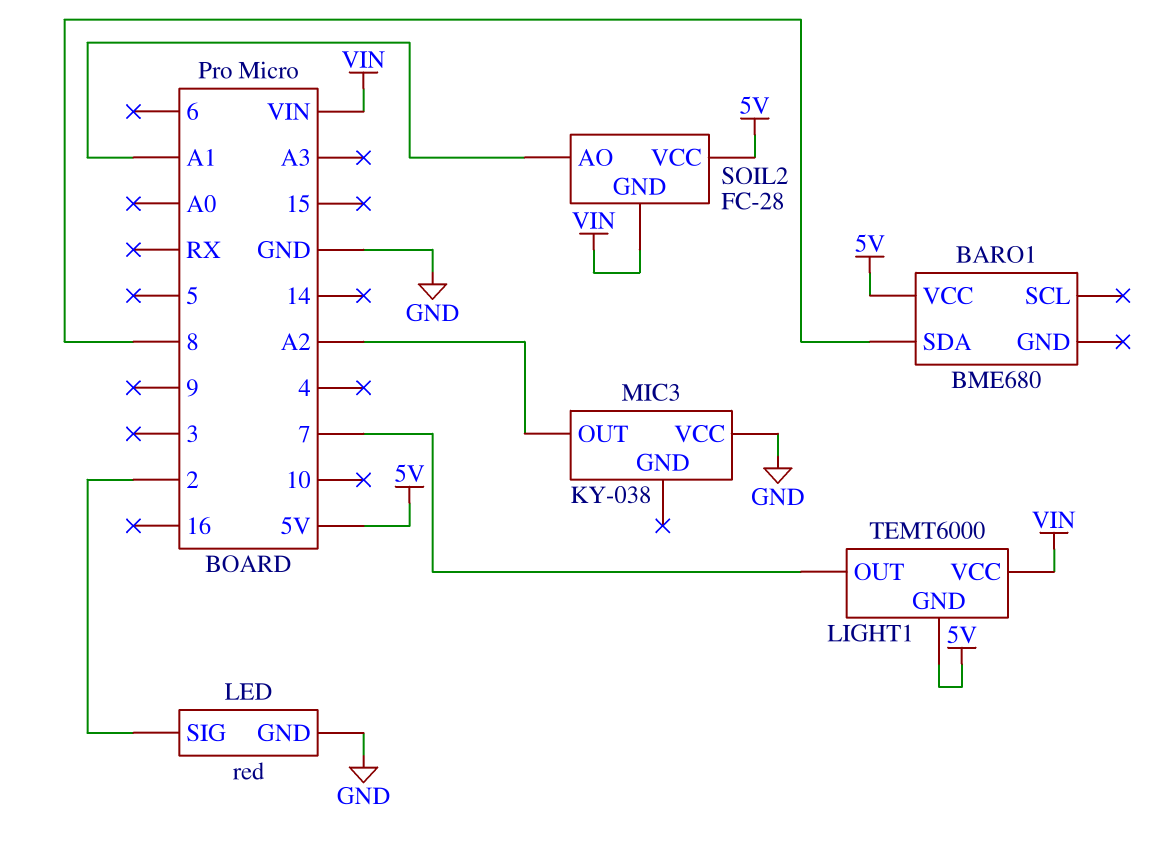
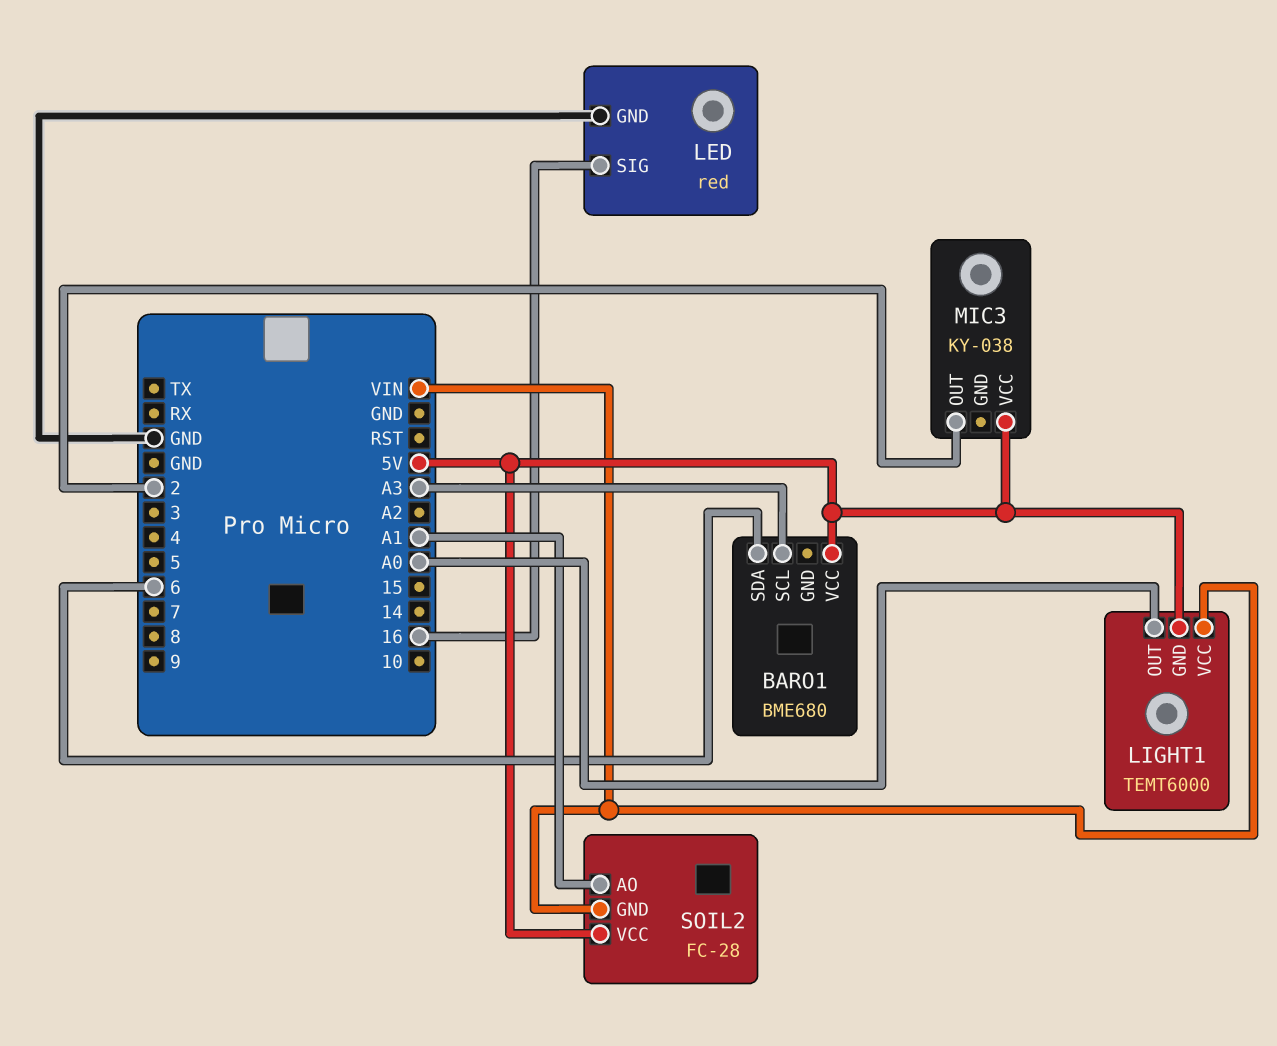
BARO1 pin SCL: none -> A3
BARO1 pin SDA: 8 -> 6
LED pin SIG: 2 -> 16
LIGHT1 pin OUT: 7 -> A0
MIC3 pin OUT: A2 -> 2
MIC3 pin VCC: GND -> 5V

